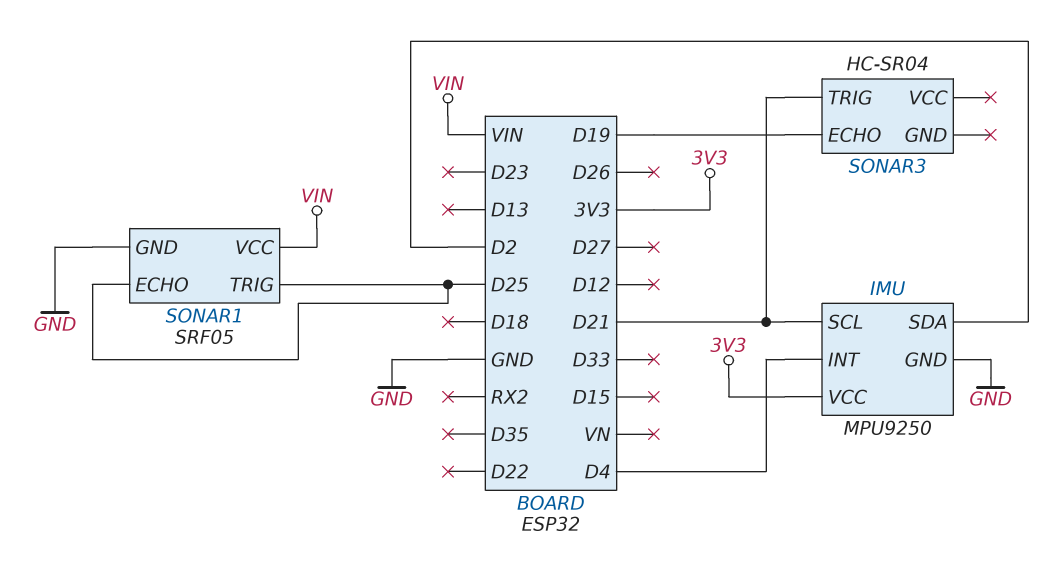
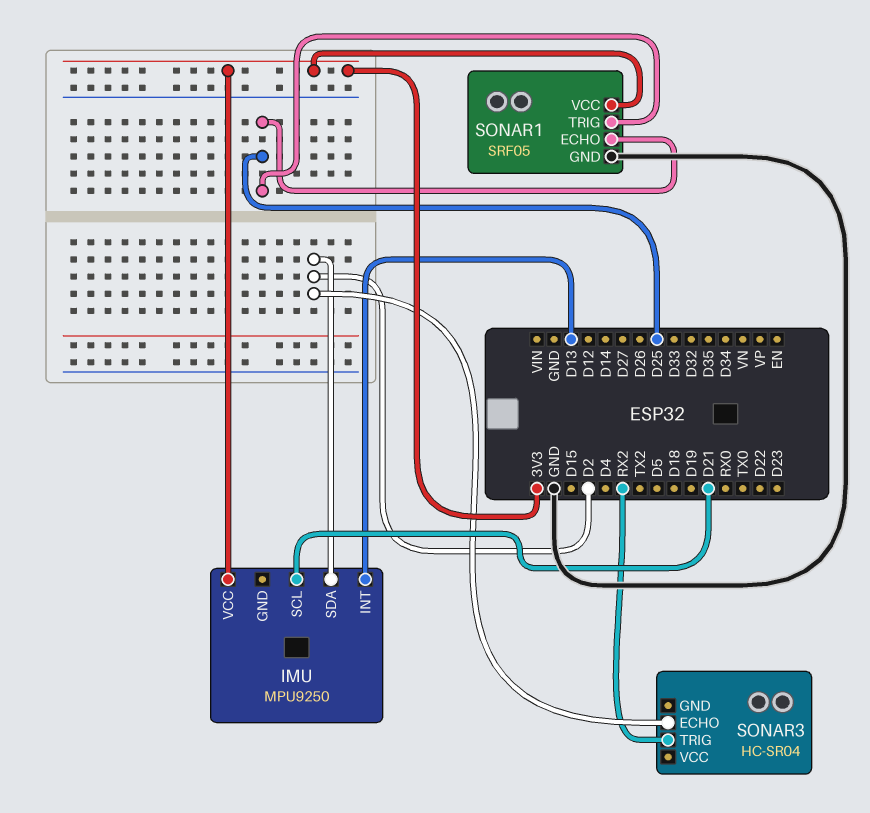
IMU pin GND: GND -> none
IMU pin INT: D4 -> D13
SONAR1 pin VCC: VIN -> 3V3
SONAR3 pin ECHO: D19 -> D2
SONAR3 pin TRIG: D21 -> RX2

